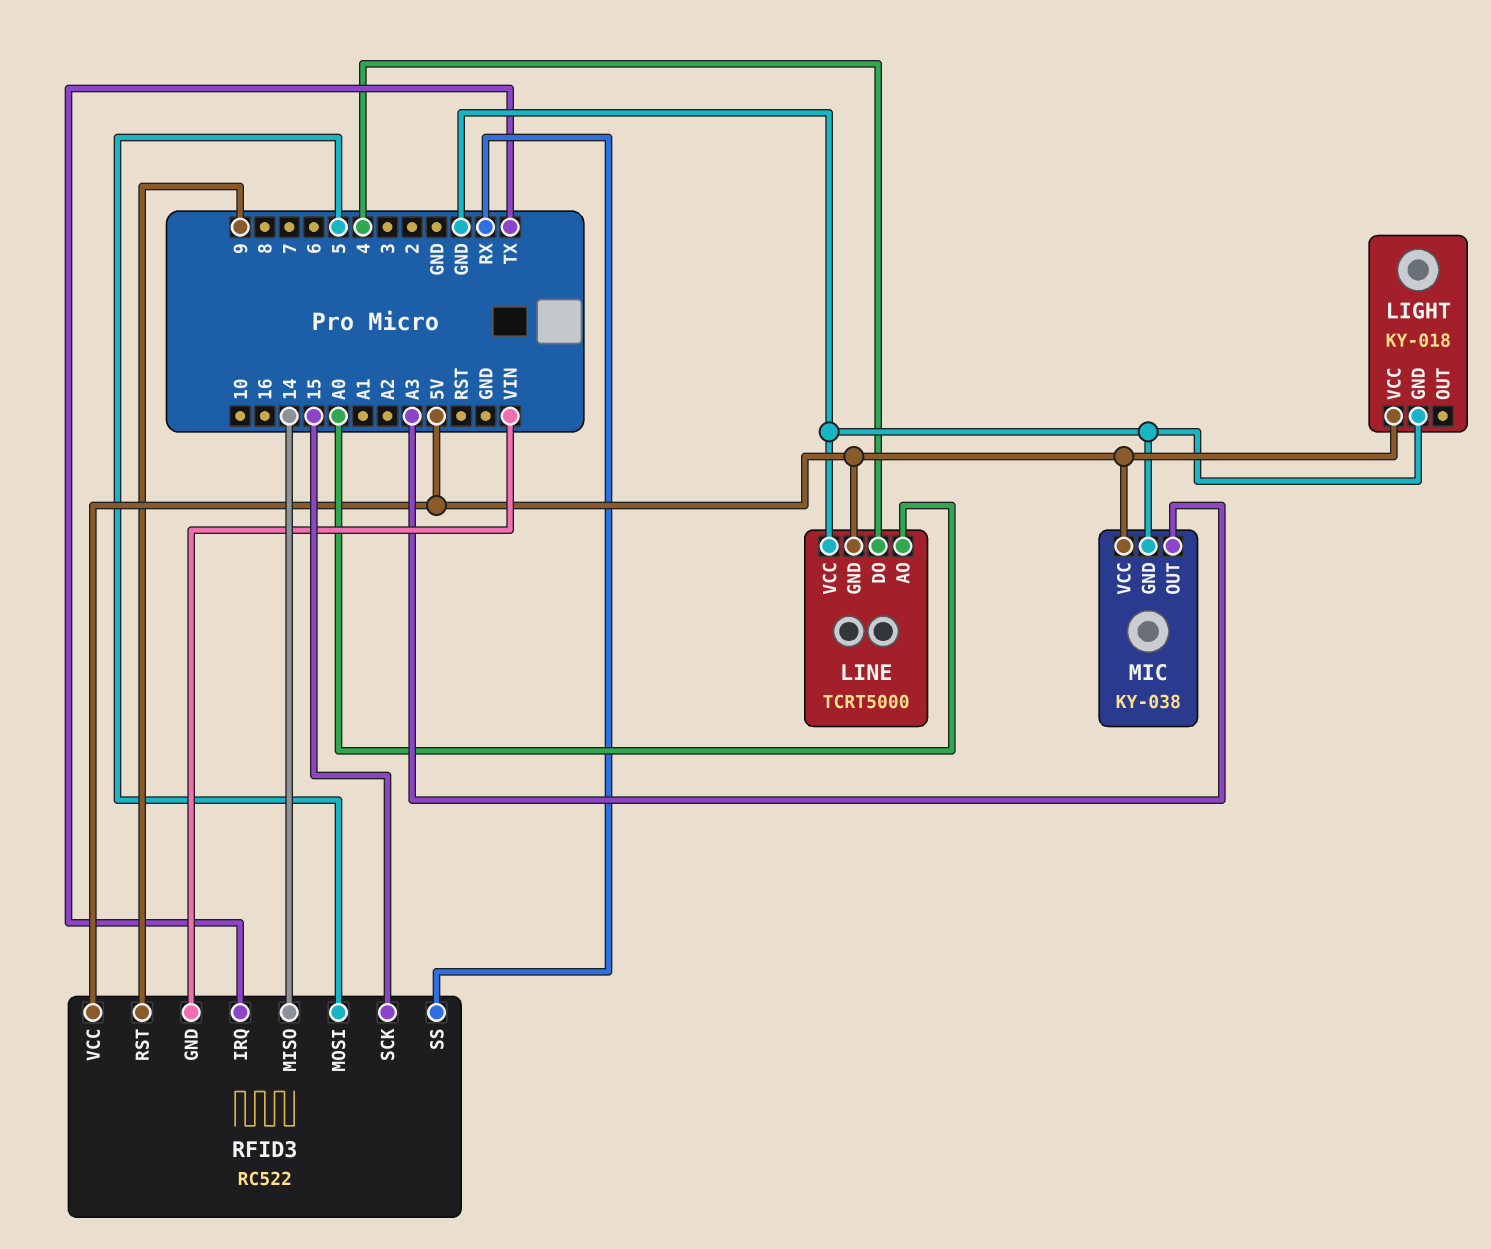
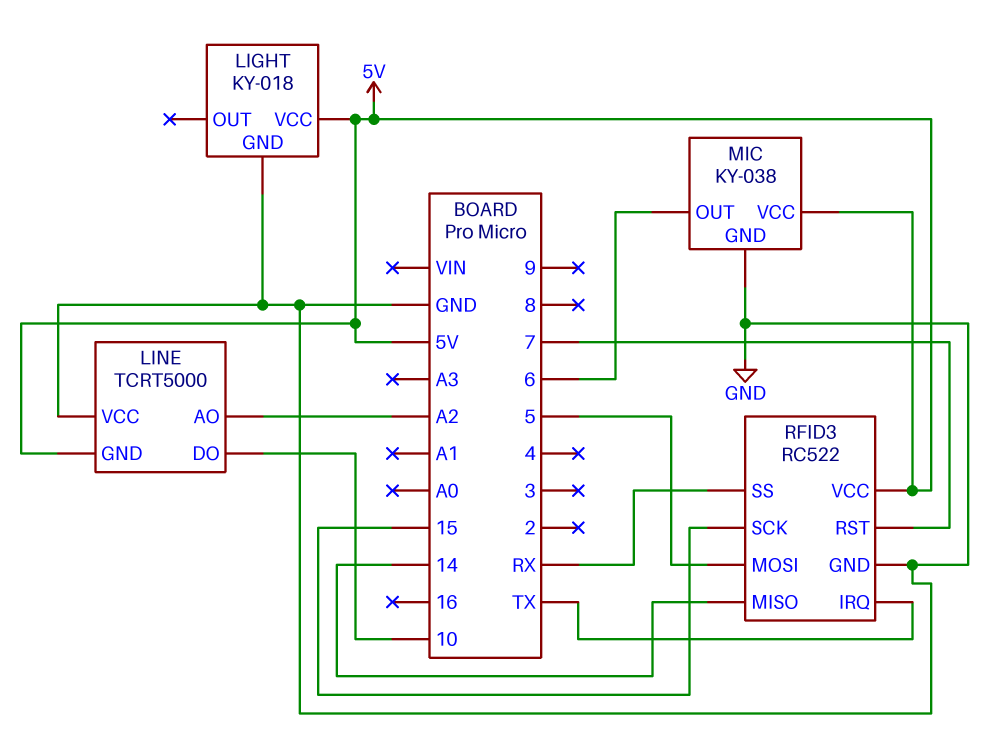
LINE pin AO: A0 -> A2
LINE pin DO: 4 -> 10
MIC pin OUT: A3 -> 6
RFID3 pin GND: VIN -> GND
RFID3 pin RST: 9 -> 7

